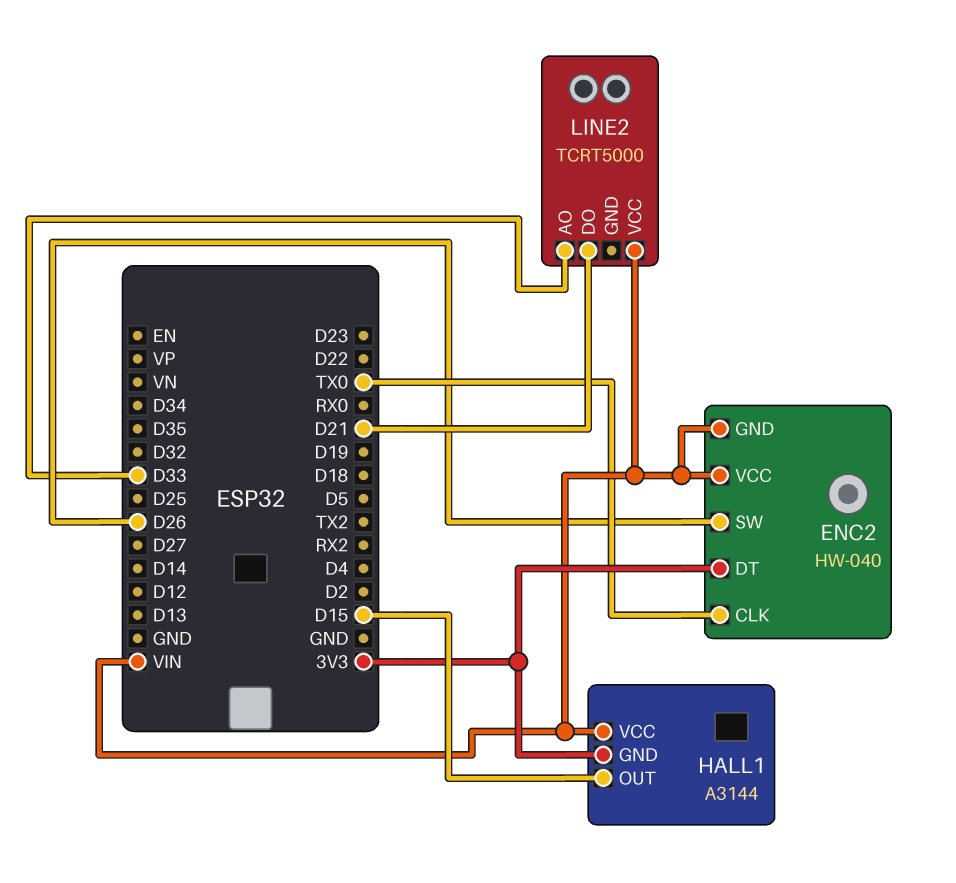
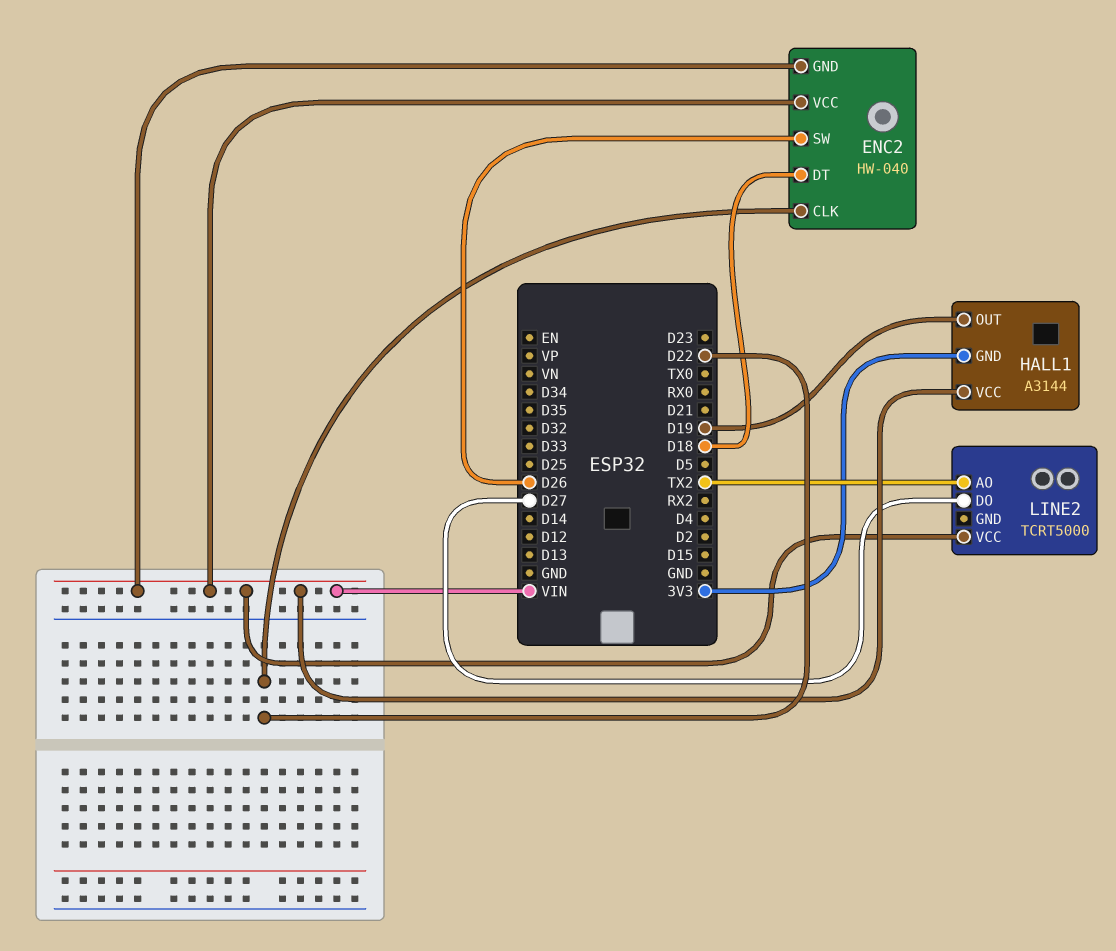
ENC2 pin CLK: TX0 -> D22
ENC2 pin DT: 3V3 -> D18
HALL1 pin OUT: D15 -> D19
LINE2 pin AO: D33 -> TX2
LINE2 pin DO: D21 -> D27

